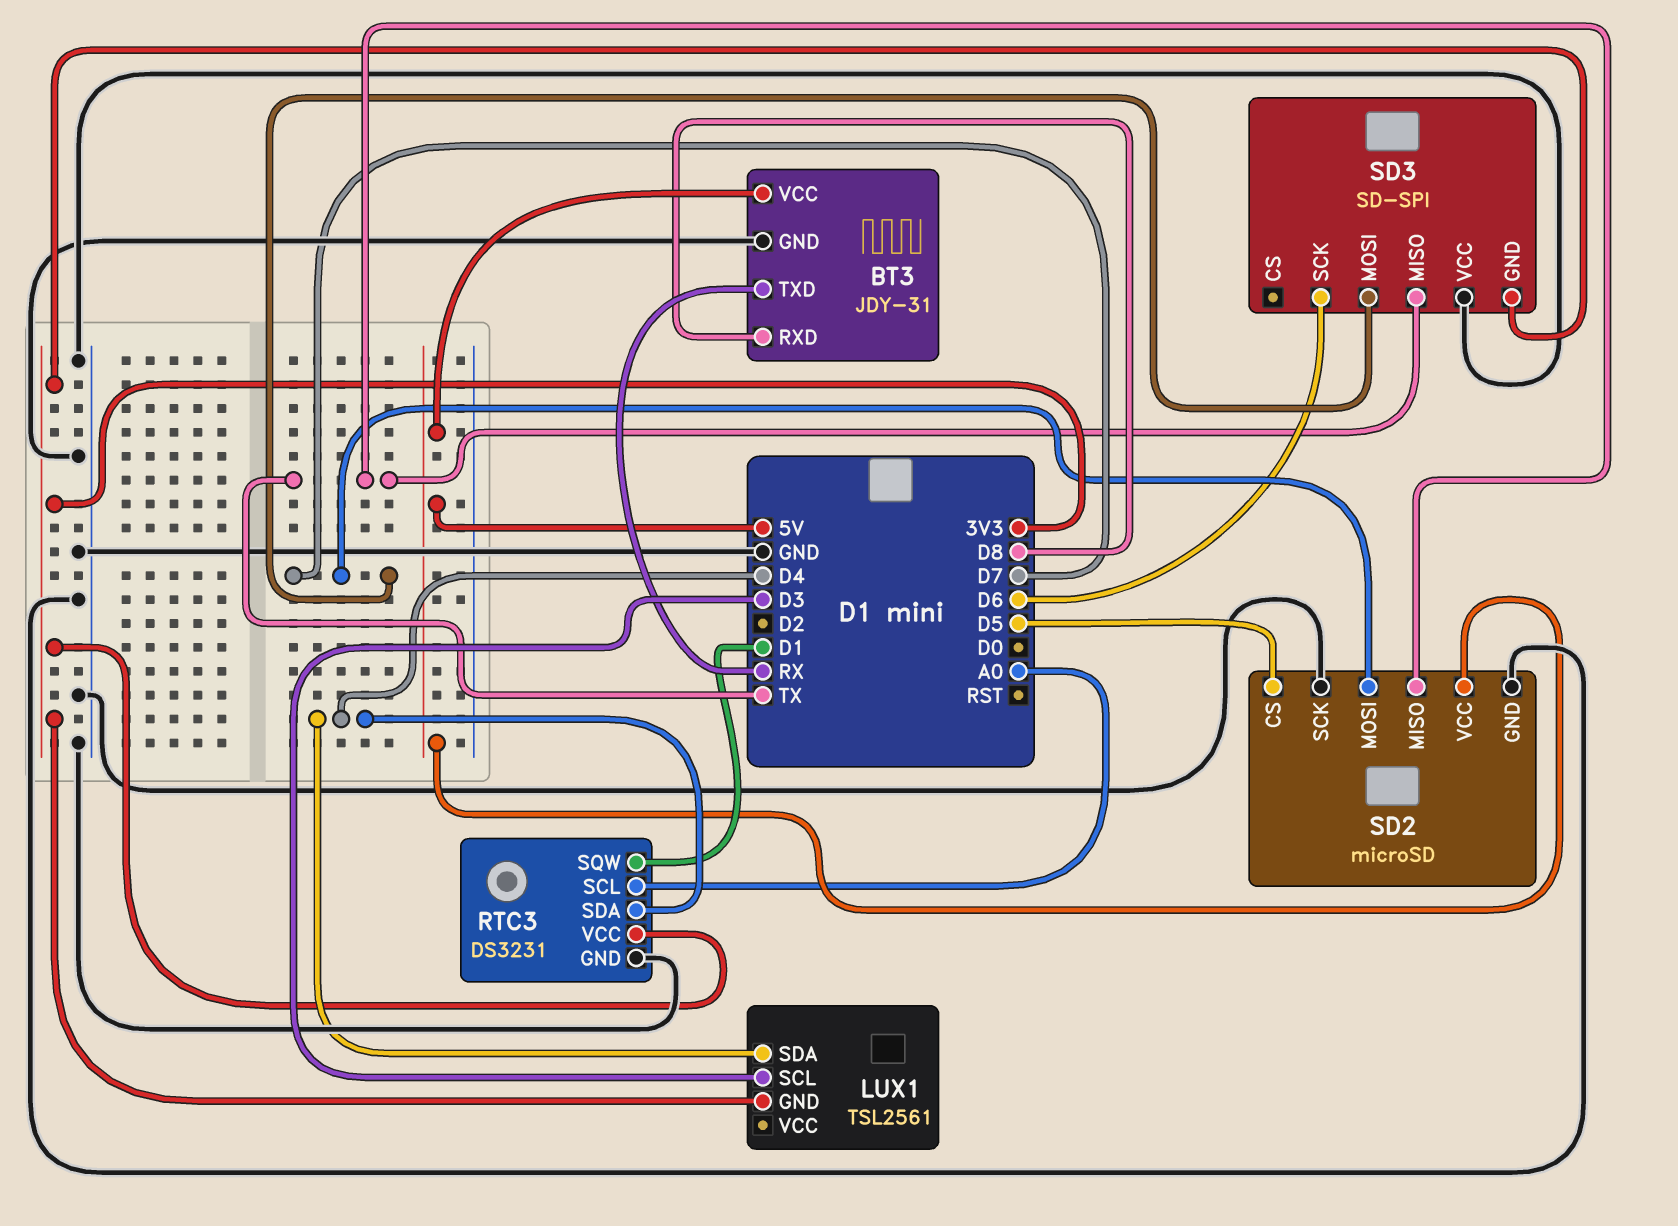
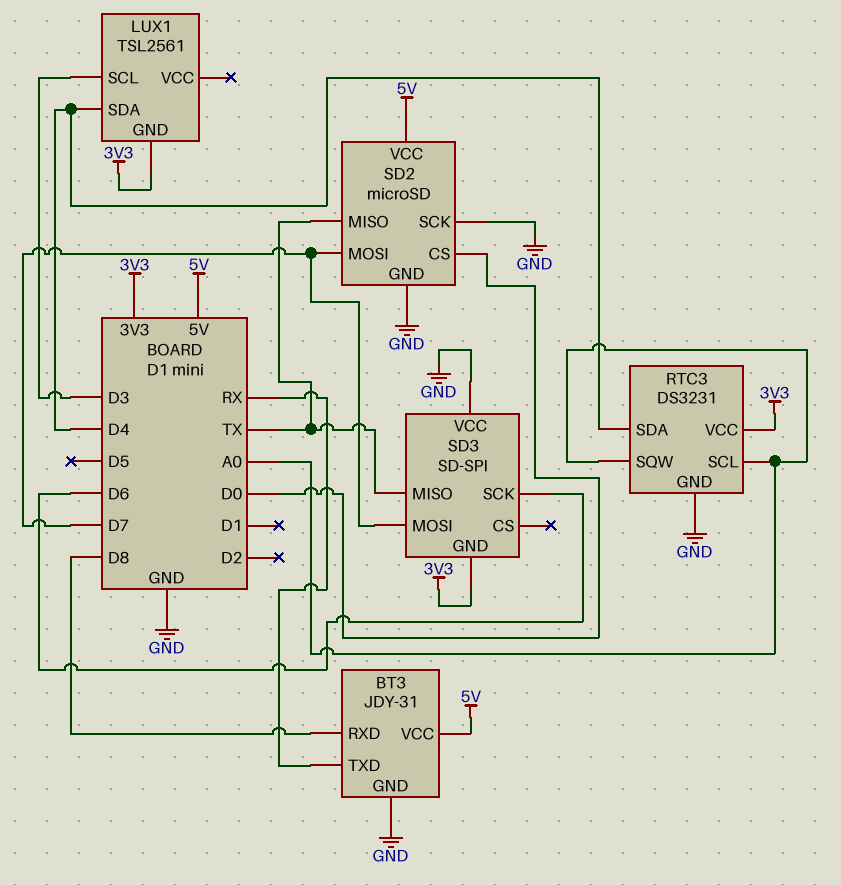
RTC3 pin SQW: D1 -> A0
SD2 pin CS: D5 -> D0

